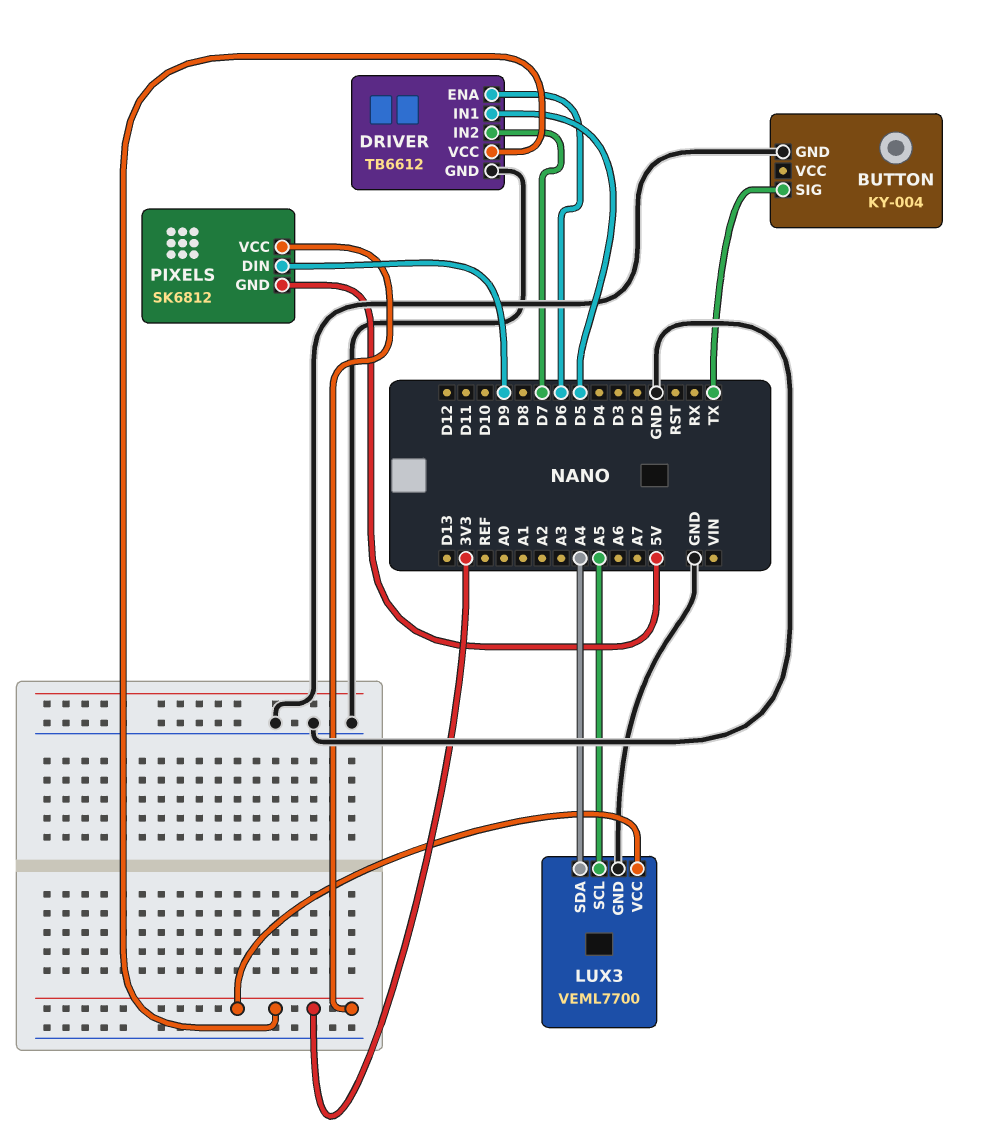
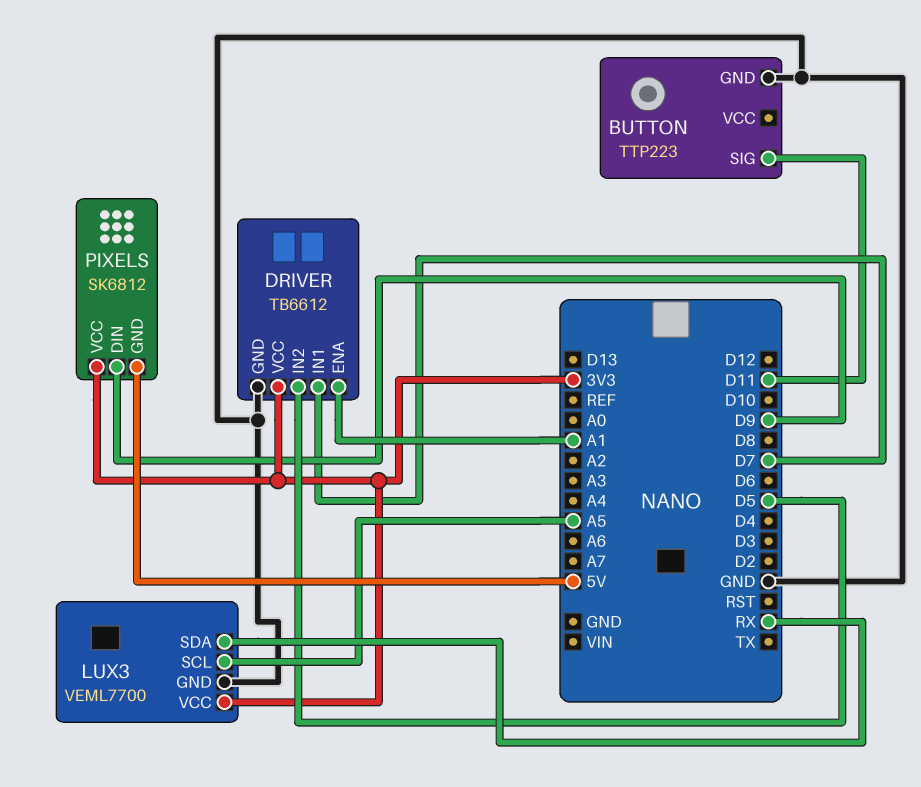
BUTTON: KY-004 -> TTP223
BUTTON pin SIG: TX -> D11
DRIVER pin ENA: D6 -> A1
DRIVER pin IN1: D5 -> D7
DRIVER pin IN2: D7 -> D5
LUX3 pin SDA: A4 -> RX

